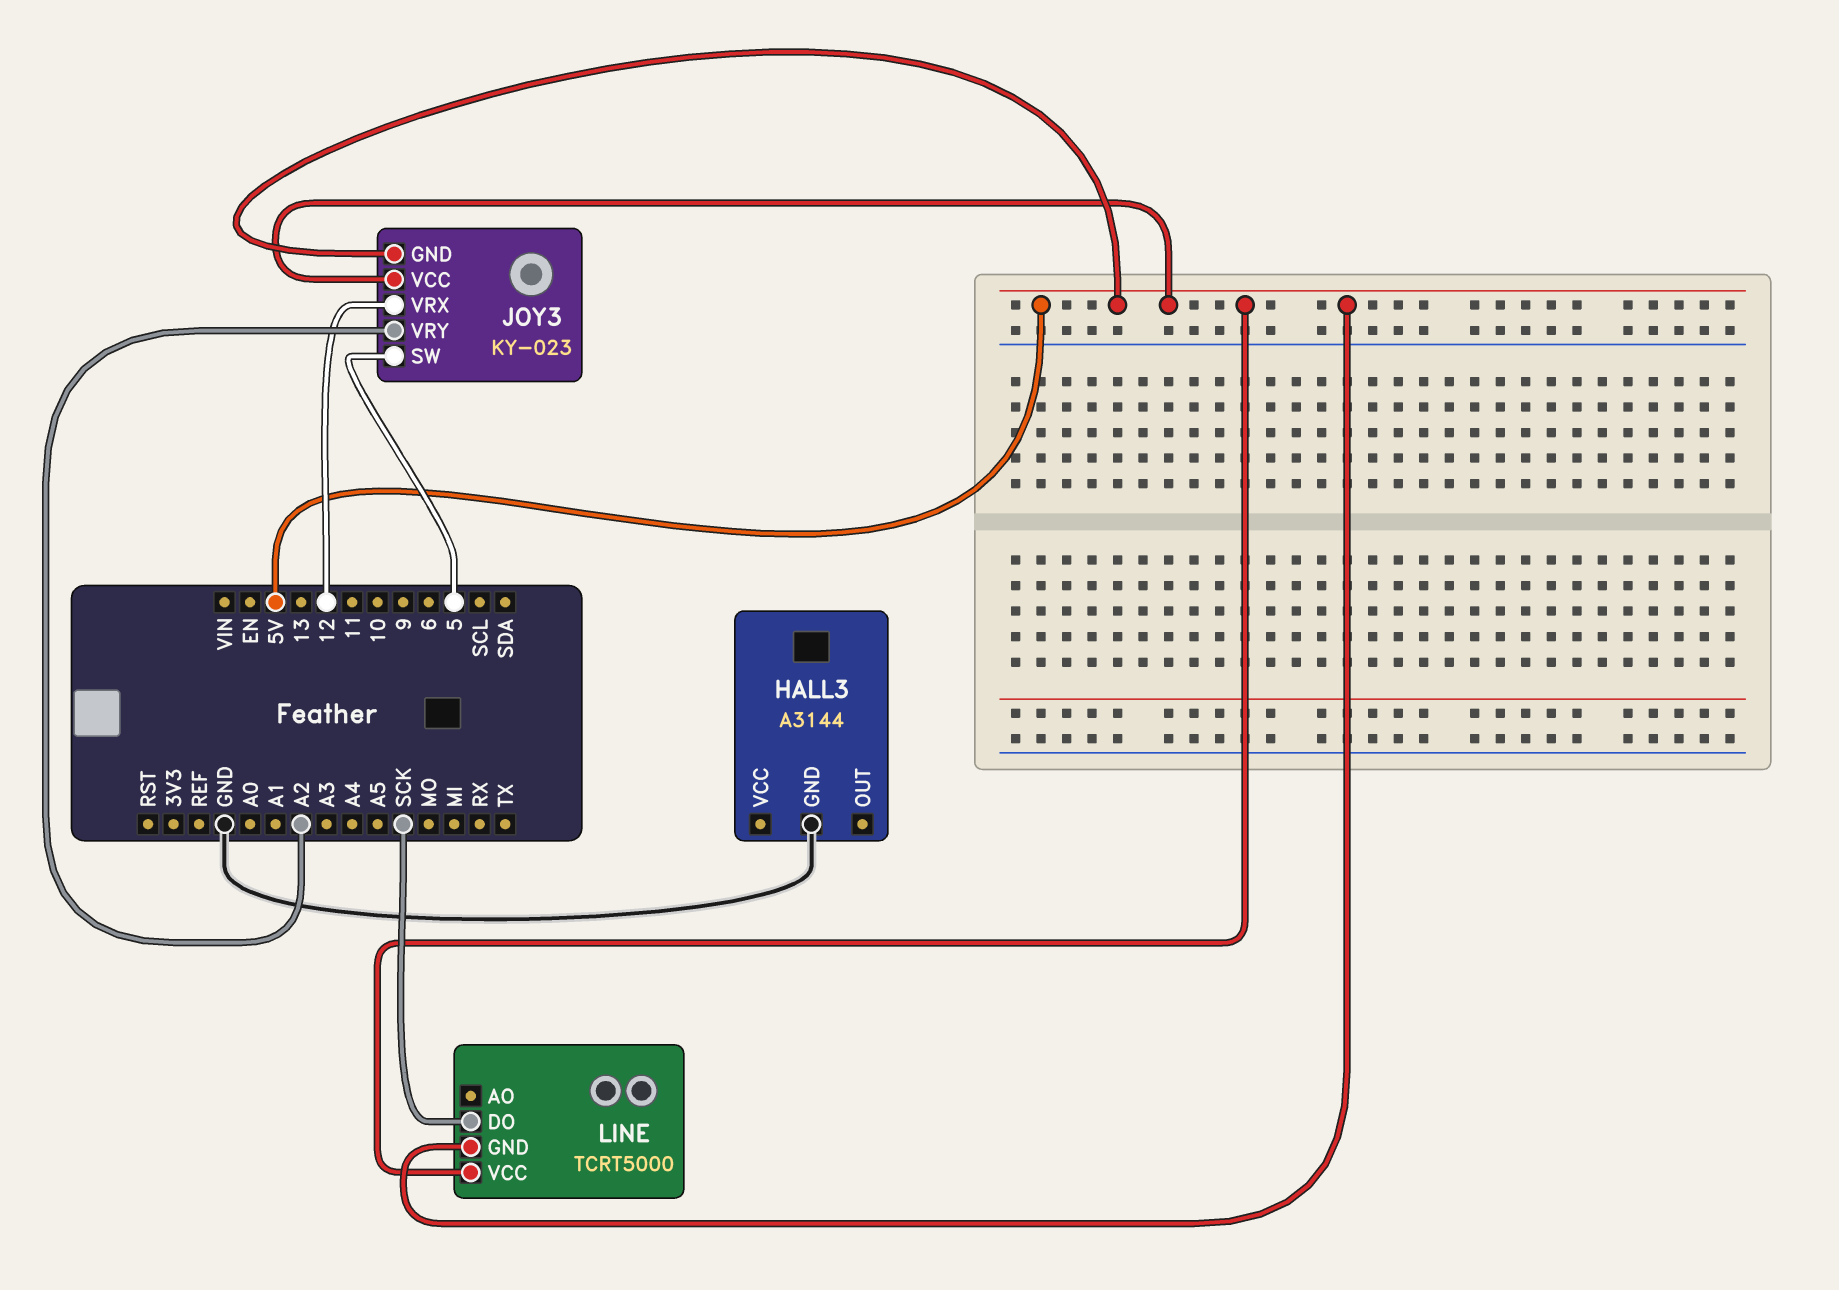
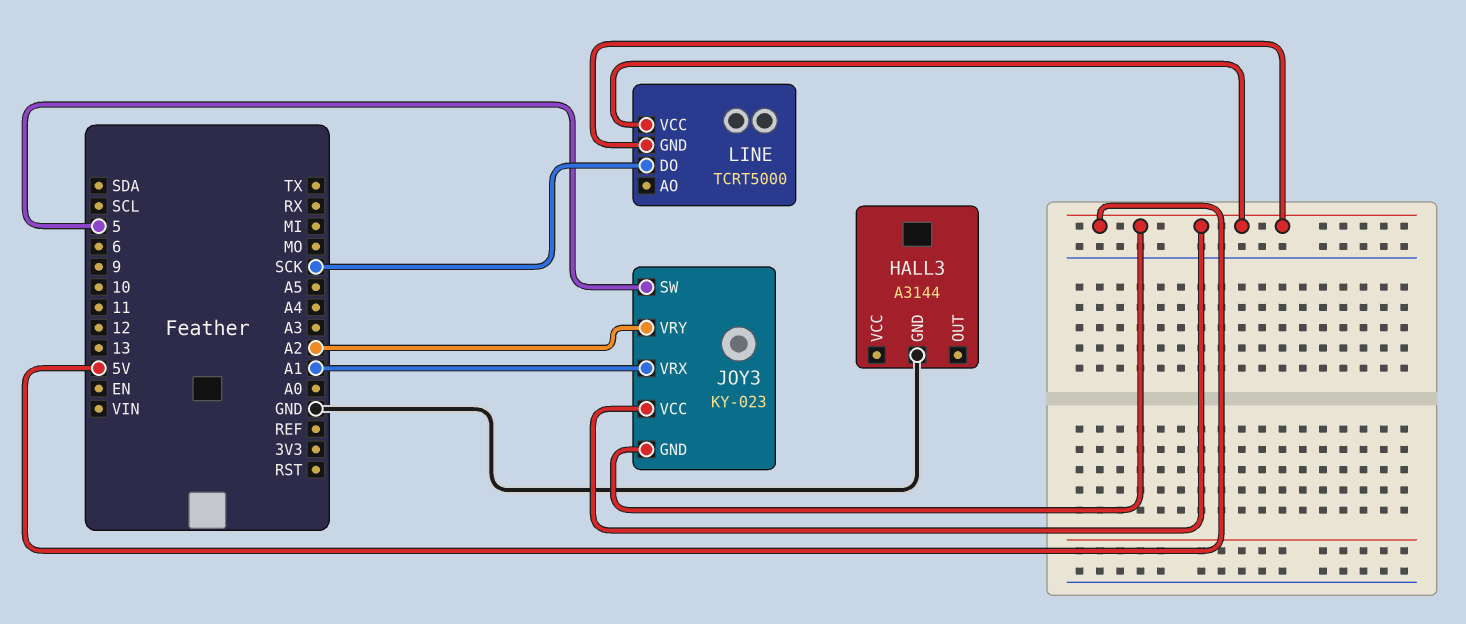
JOY3 pin VRX: 12 -> A1

